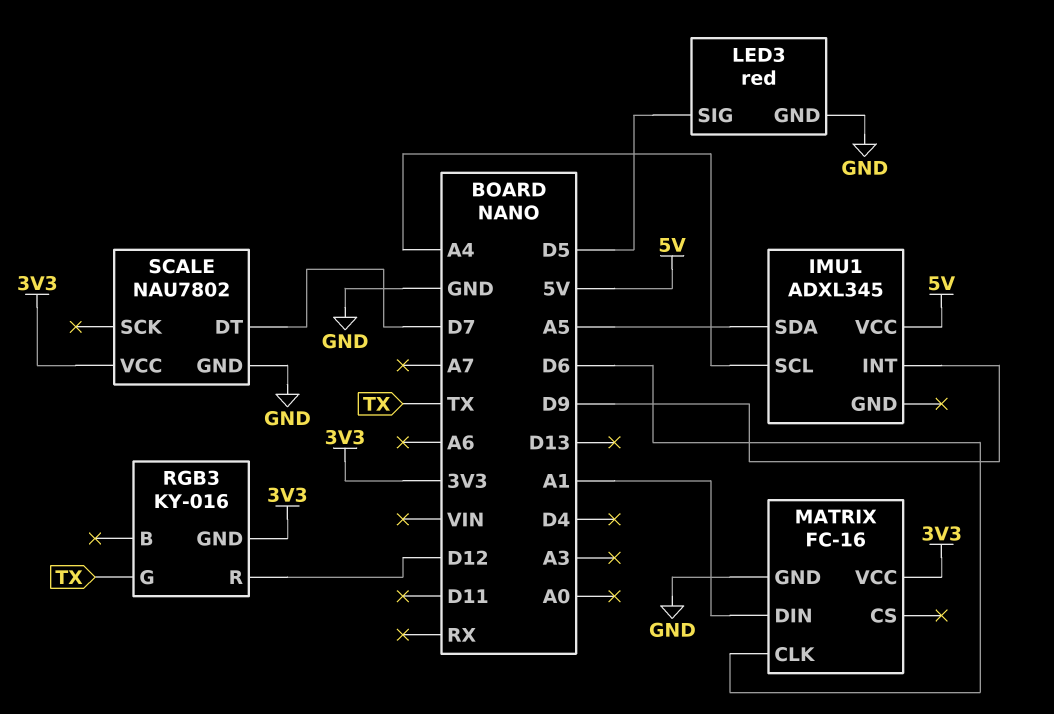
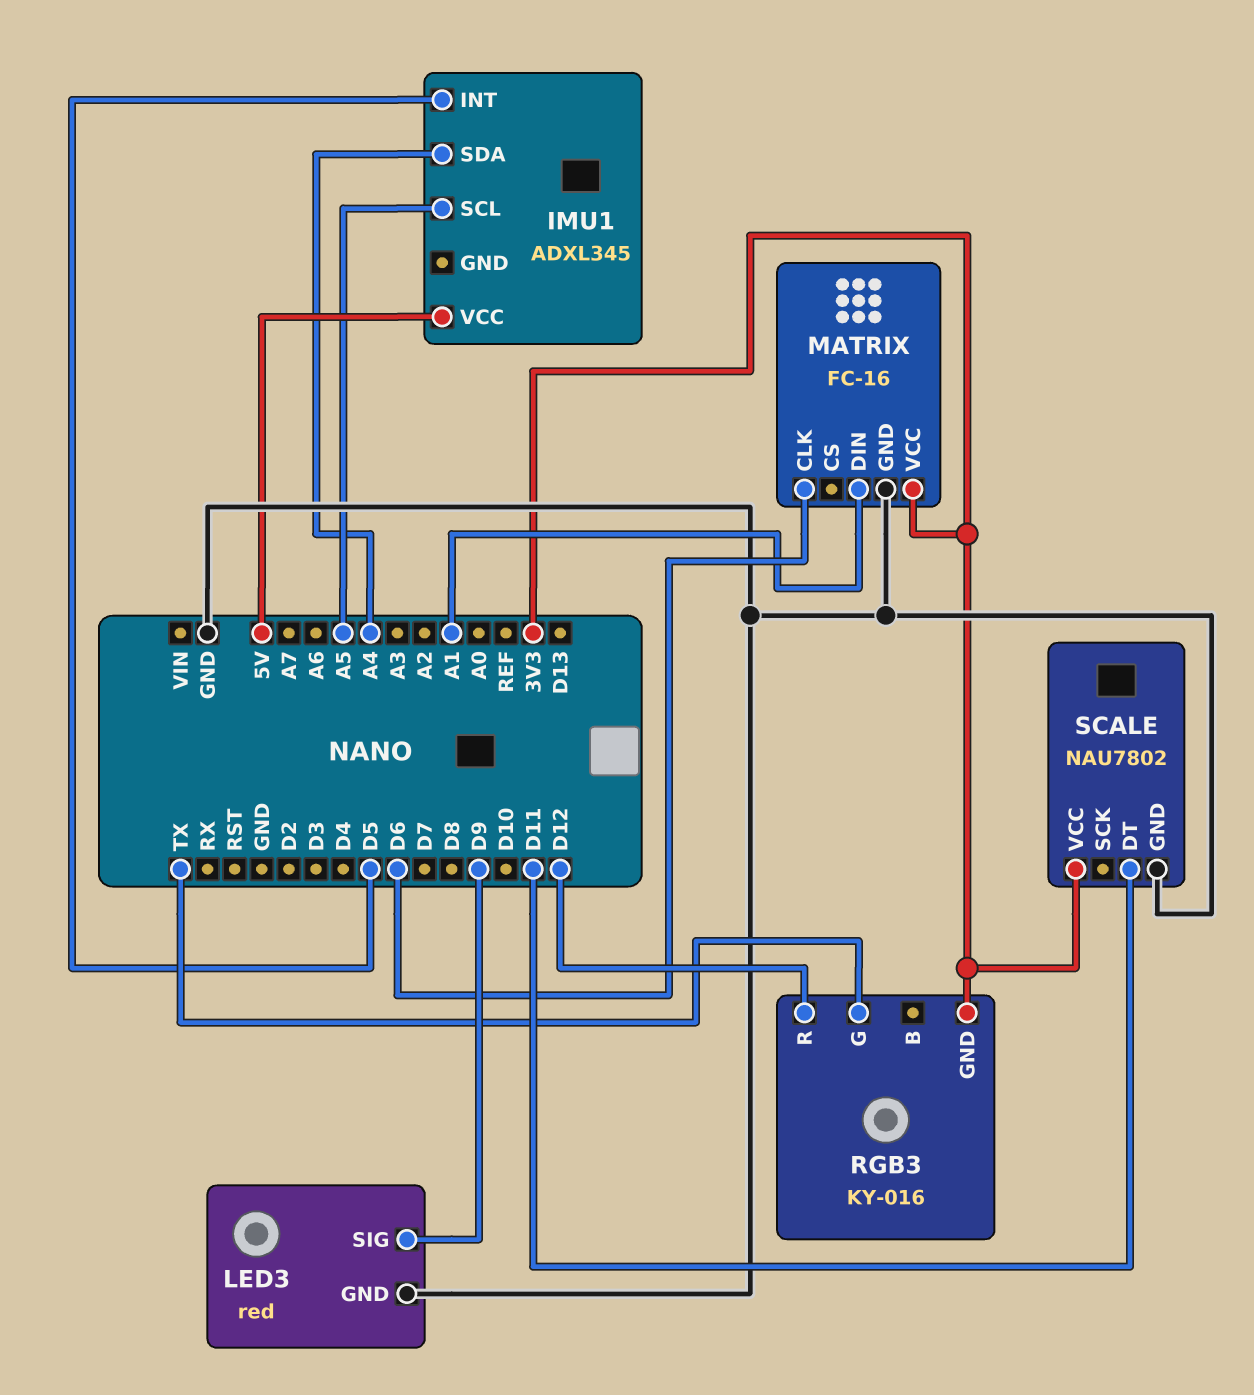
IMU1 pin INT: D9 -> D5
IMU1 pin SCL: A4 -> A5
IMU1 pin SDA: A5 -> A4
LED3 pin SIG: D5 -> D9
SCALE pin DT: D7 -> D11

